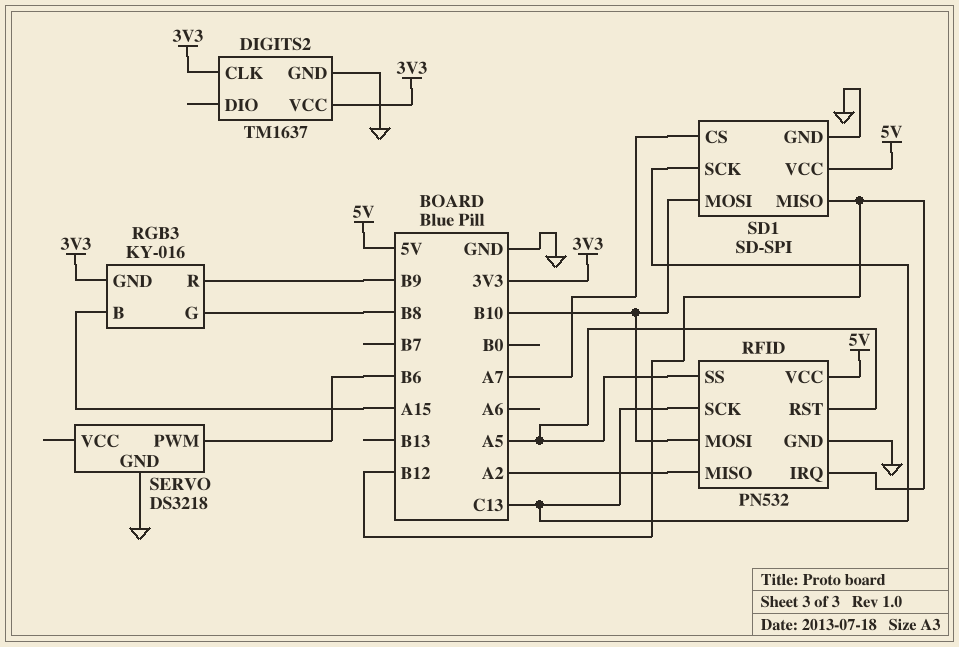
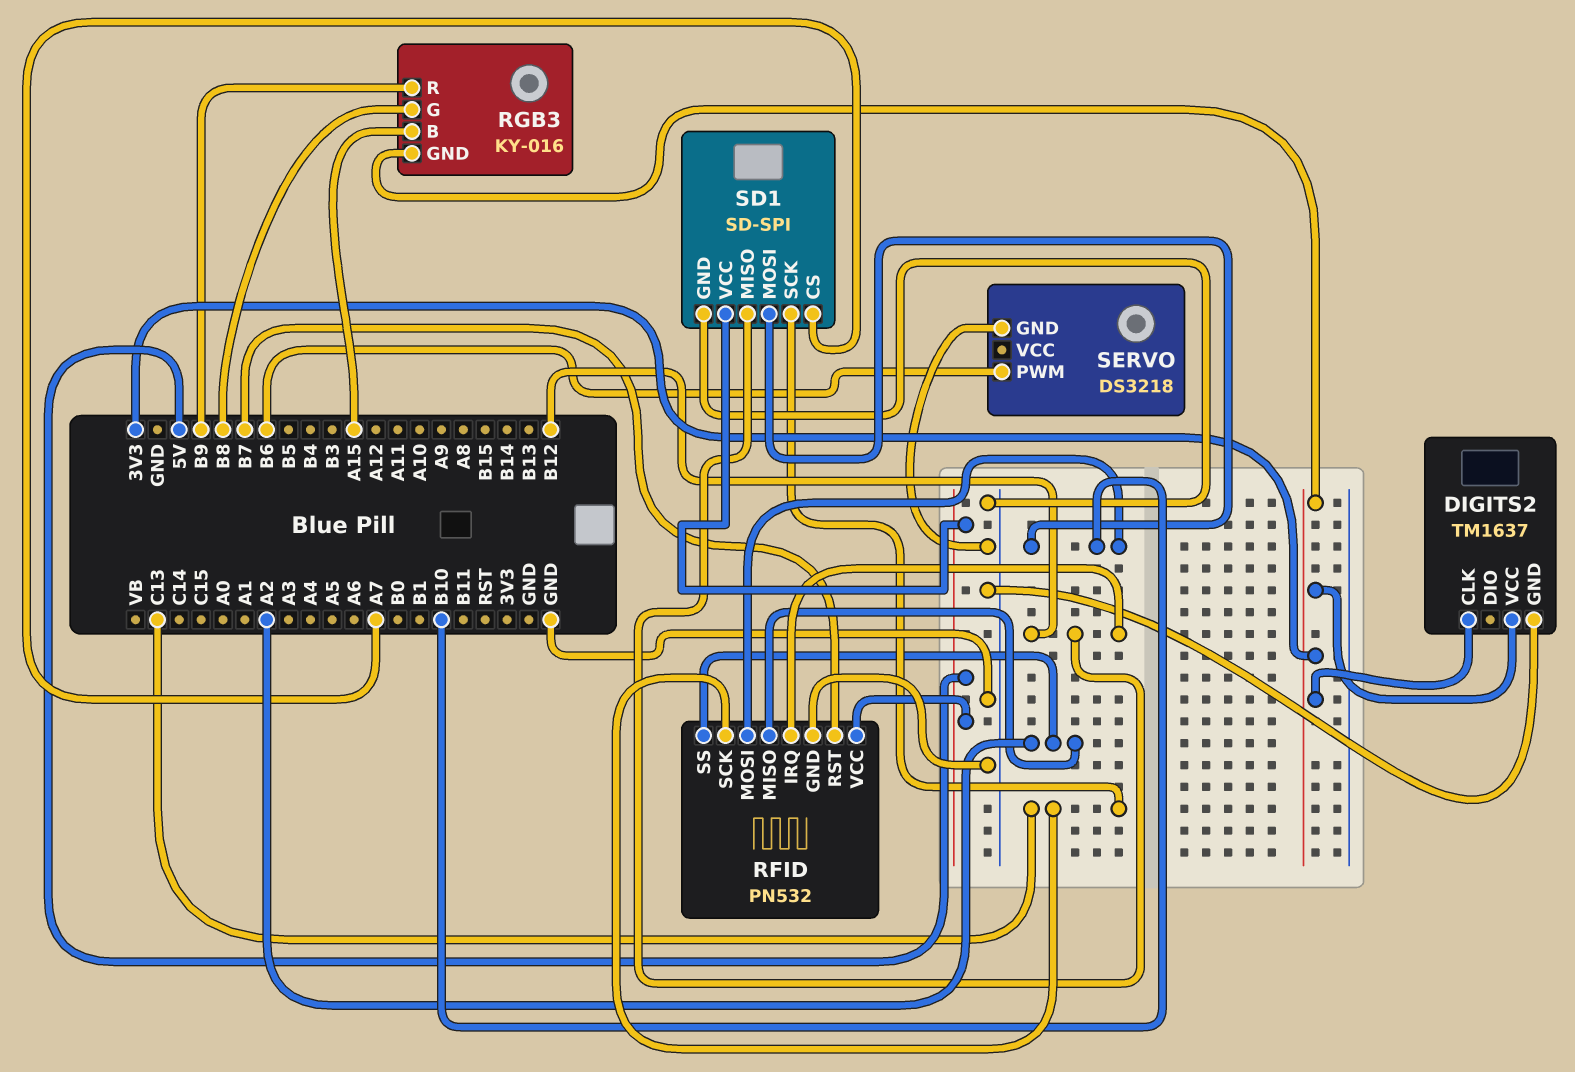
RFID pin RST: A5 -> B7
RFID pin SS: A5 -> A2

